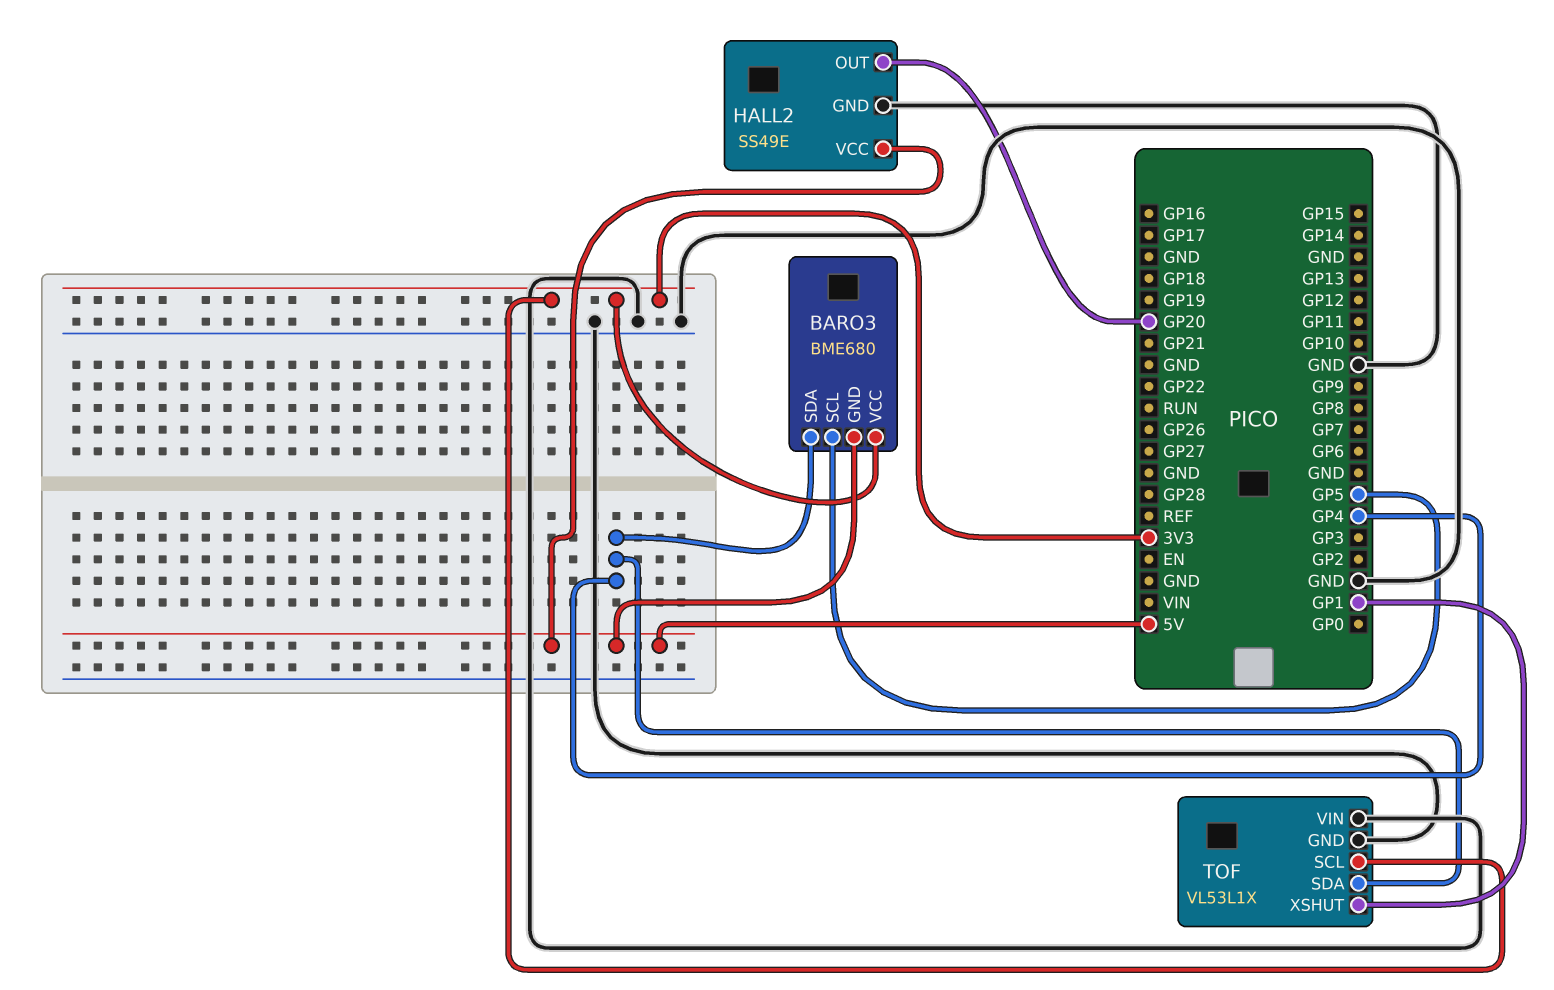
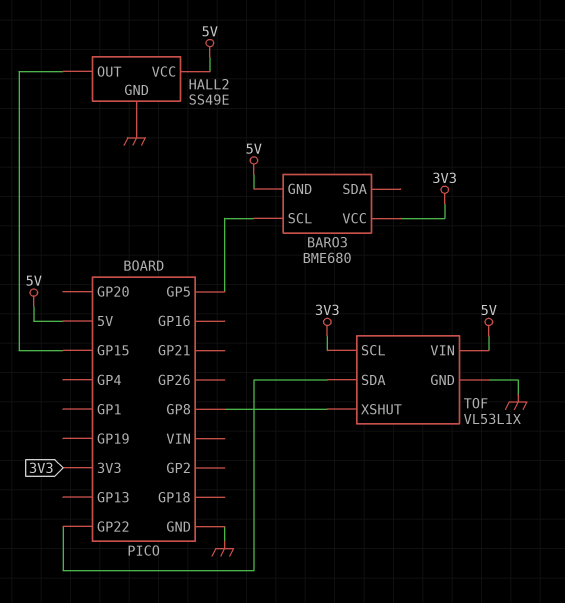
BARO3 pin SDA: GP4 -> none
HALL2 pin OUT: GP20 -> GP15
TOF pin SDA: GP4 -> GP22
TOF pin VIN: GND -> 5V
TOF pin XSHUT: GP1 -> GP8

